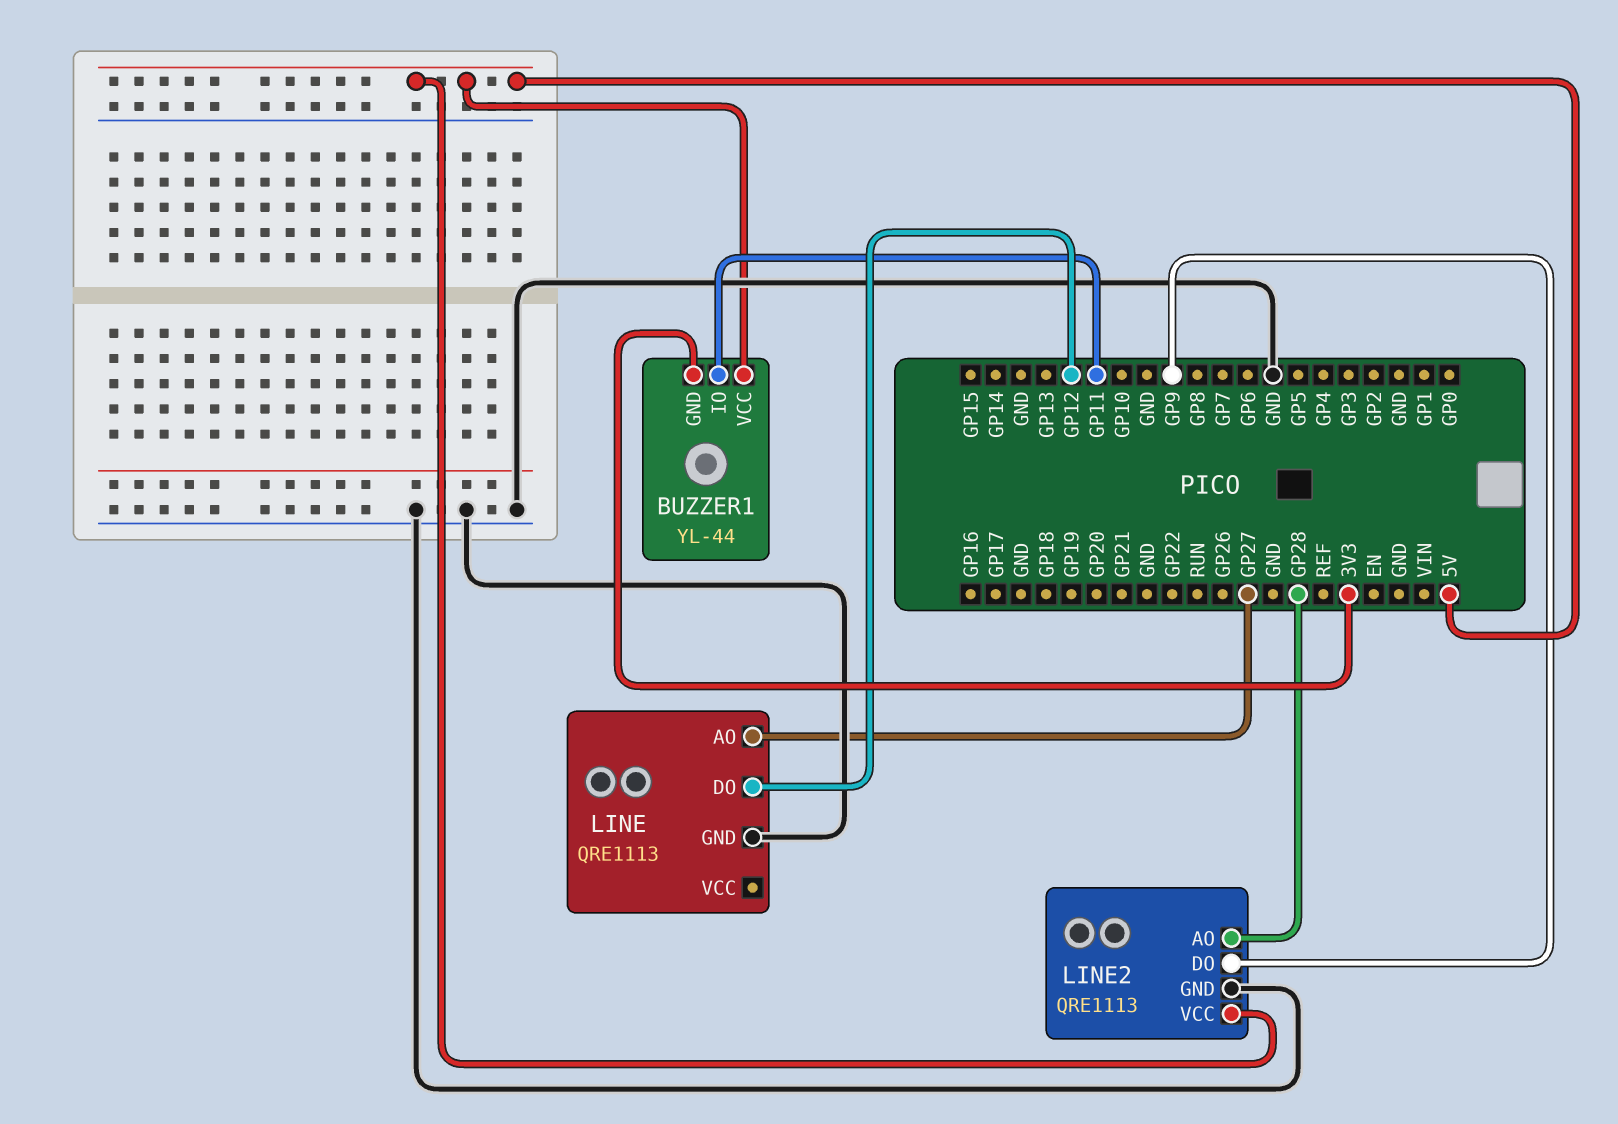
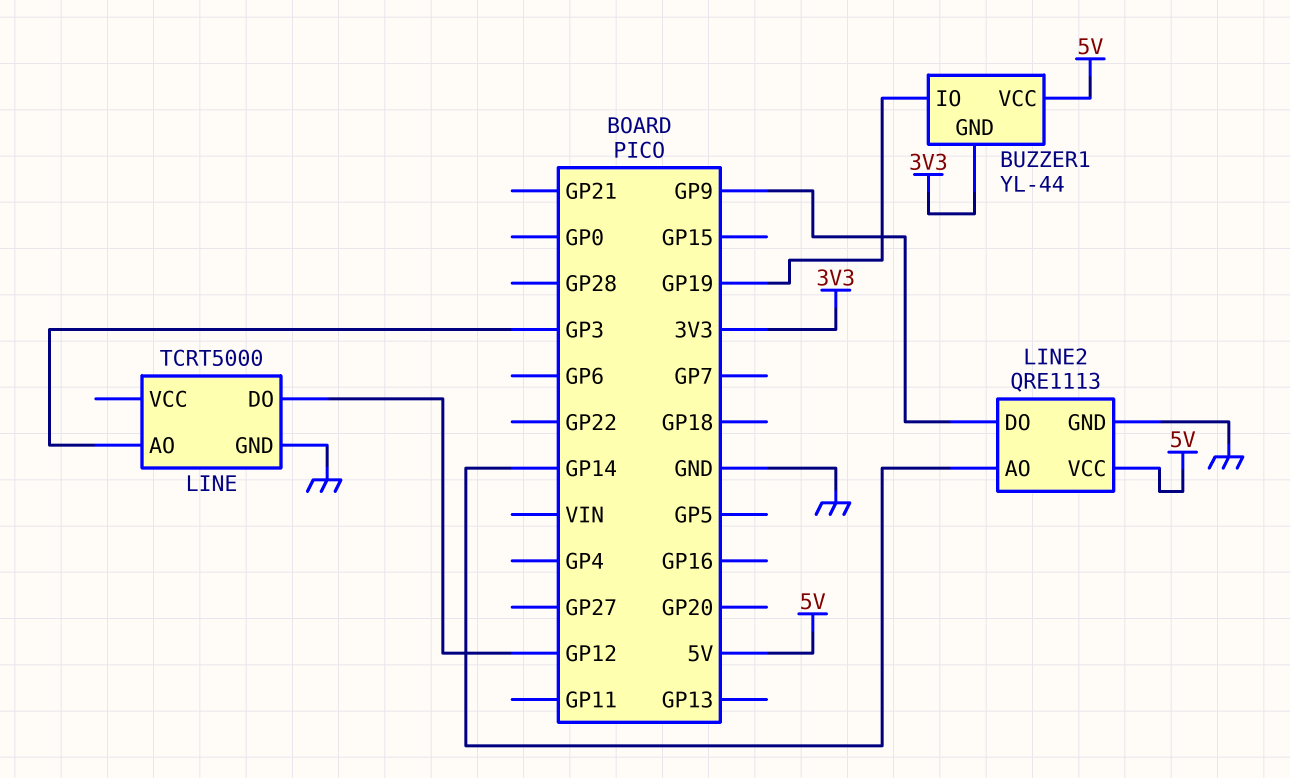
BUZZER1 pin IO: GP11 -> GP19
LINE: QRE1113 -> TCRT5000
LINE pin AO: GP27 -> GP3
LINE2 pin AO: GP28 -> GP14

